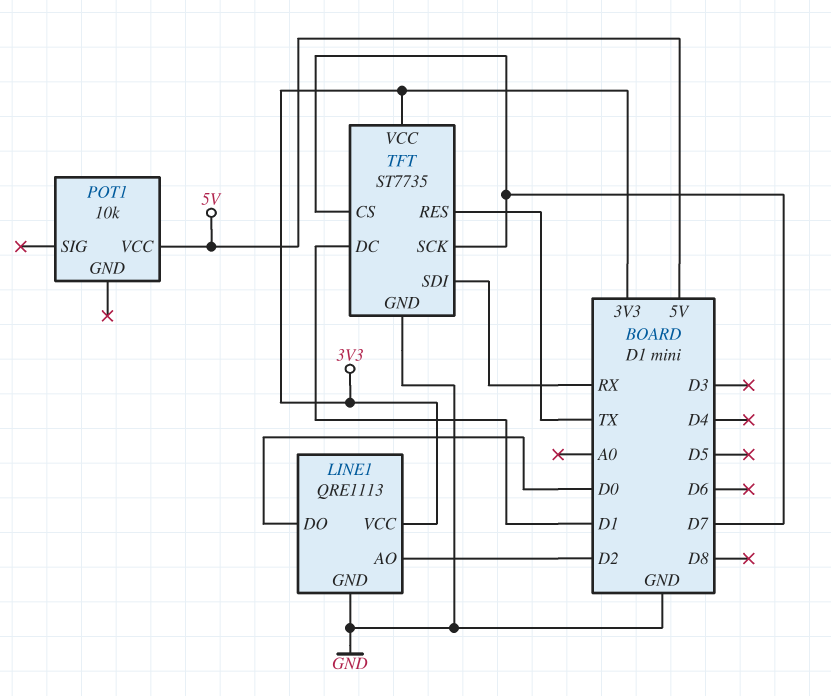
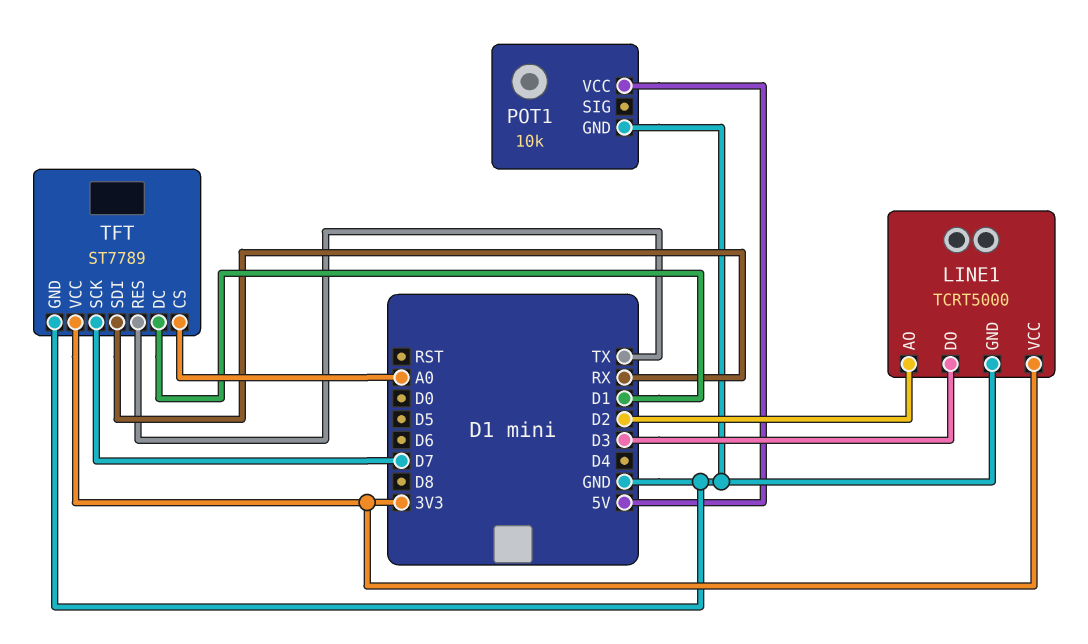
LINE1: QRE1113 -> TCRT5000
LINE1 pin DO: D0 -> D3
POT1 pin GND: none -> GND
TFT: ST7735 -> ST7789
TFT pin CS: D7 -> A0

